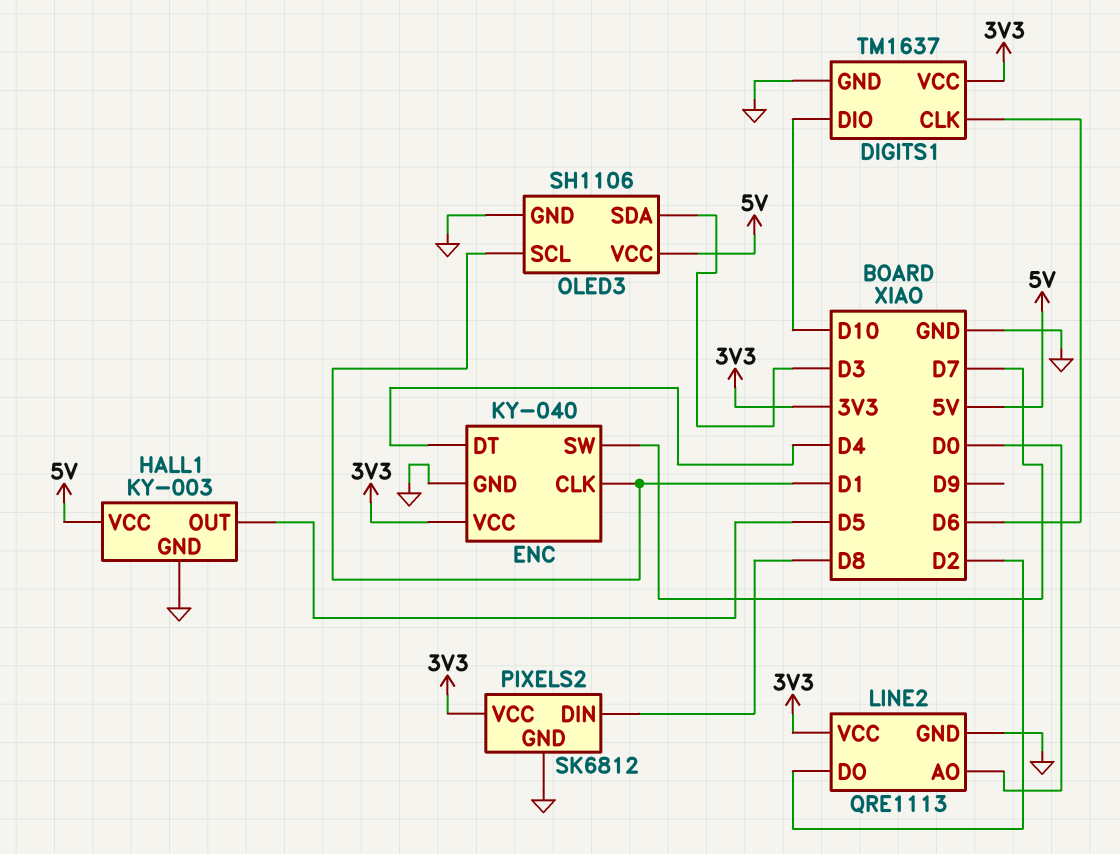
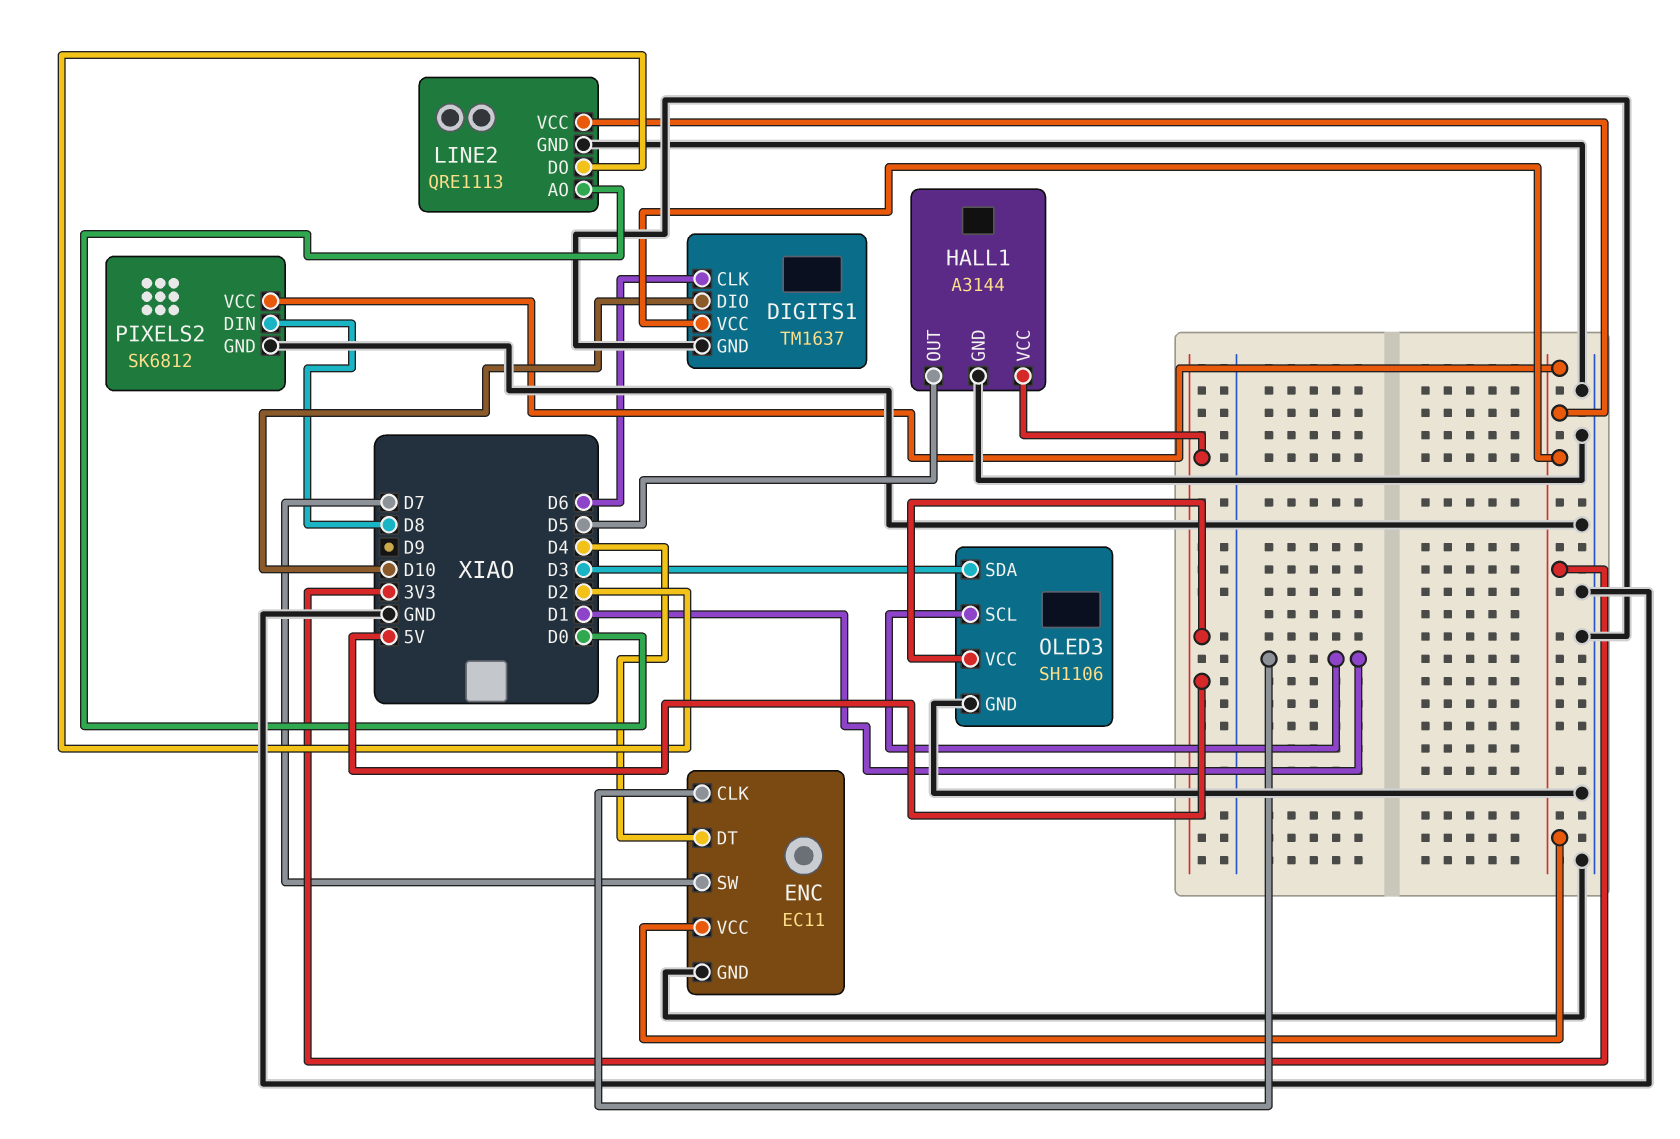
ENC: KY-040 -> EC11
HALL1: KY-003 -> A3144

